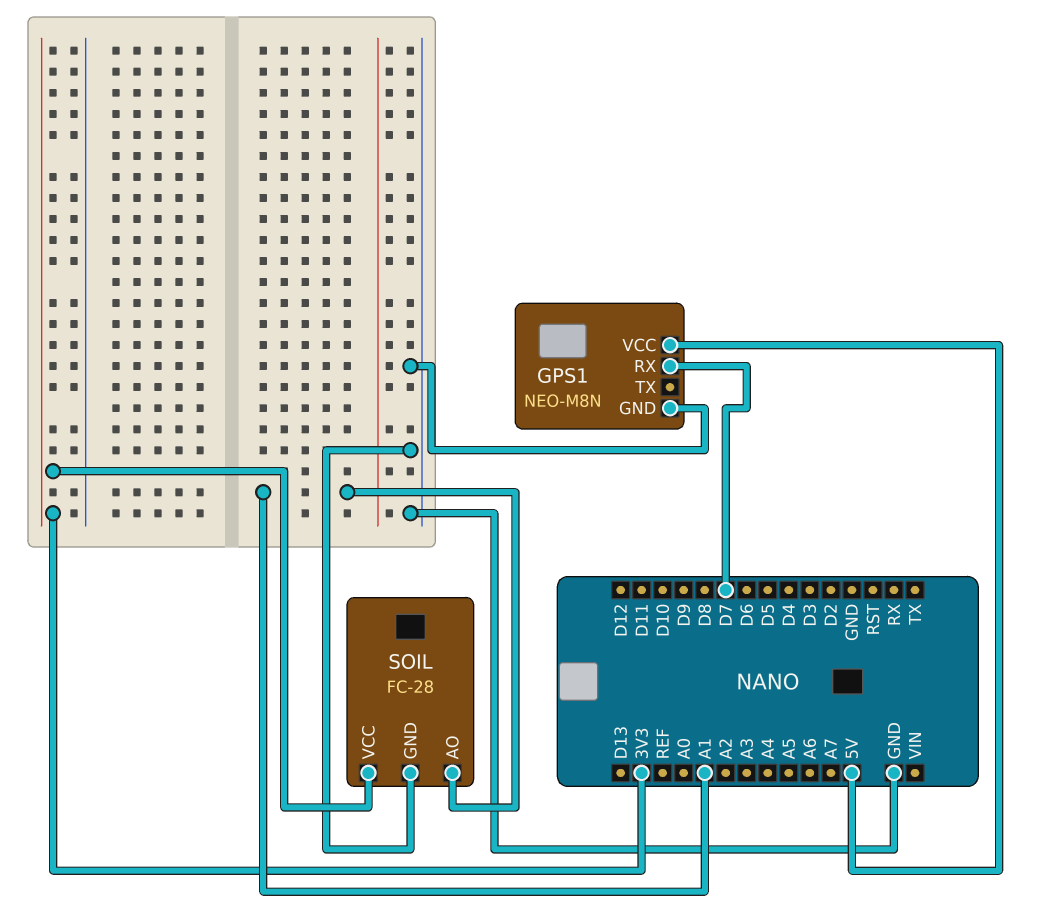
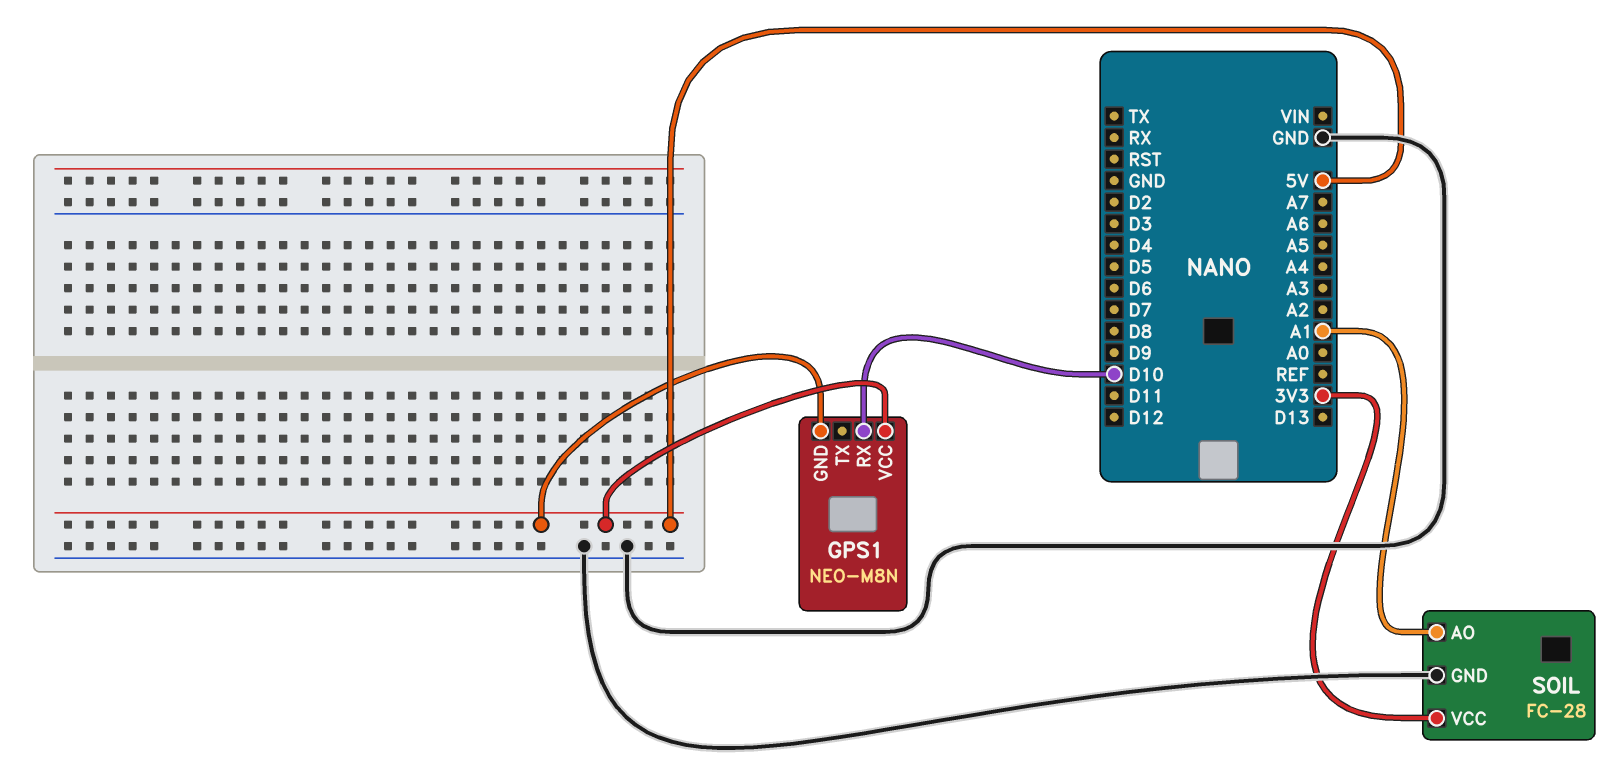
GPS1 pin GND: GND -> 5V
GPS1 pin RX: D7 -> D10

